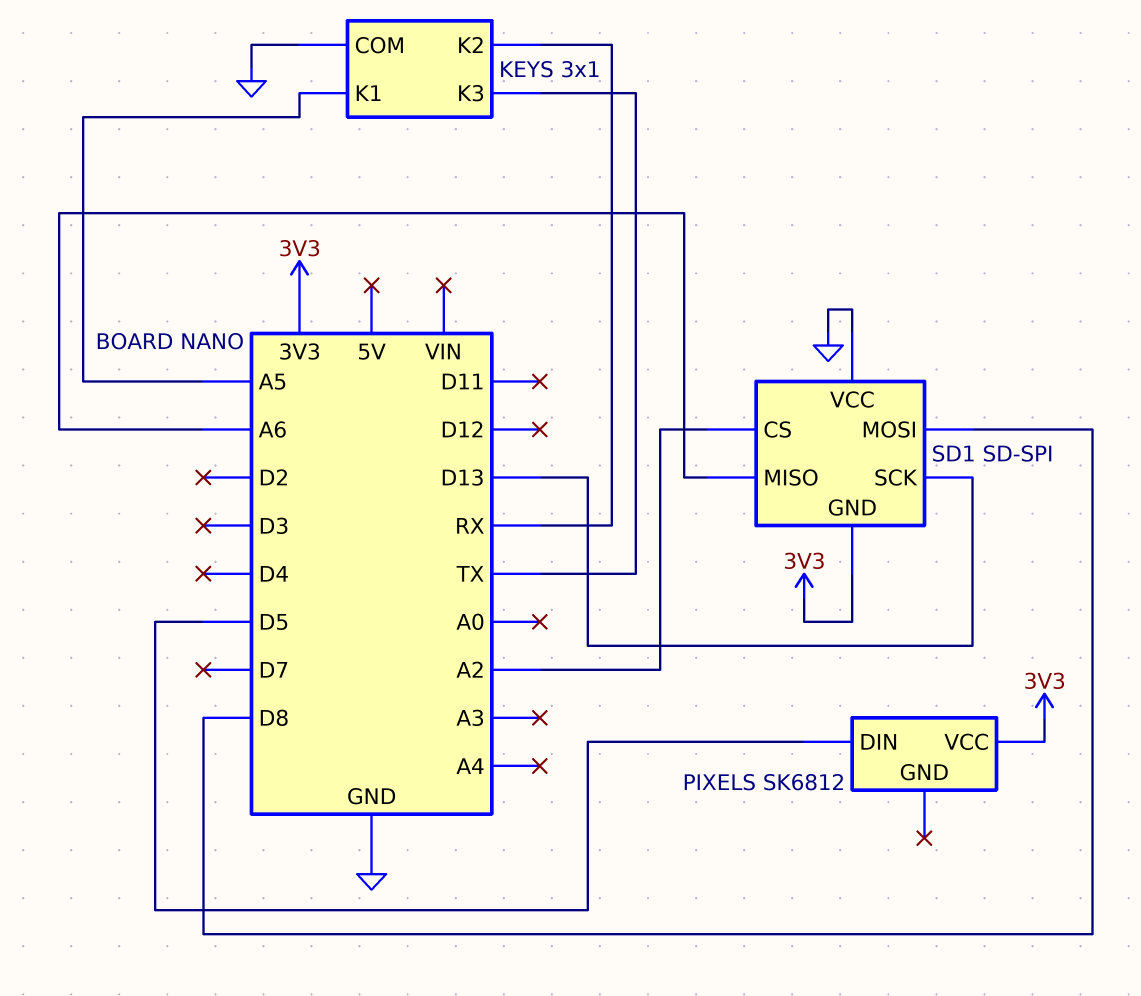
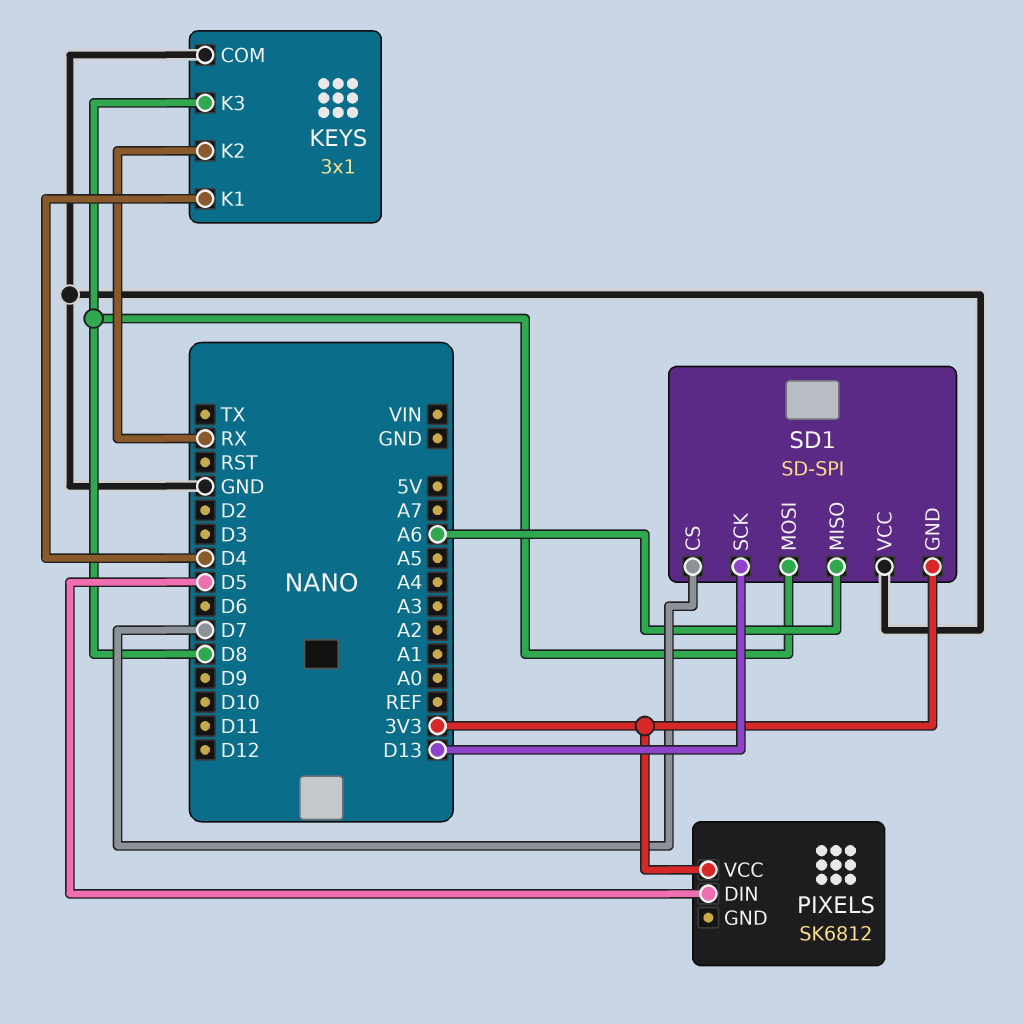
KEYS pin K1: A5 -> D4
KEYS pin K3: TX -> D8
SD1 pin CS: A2 -> D7

